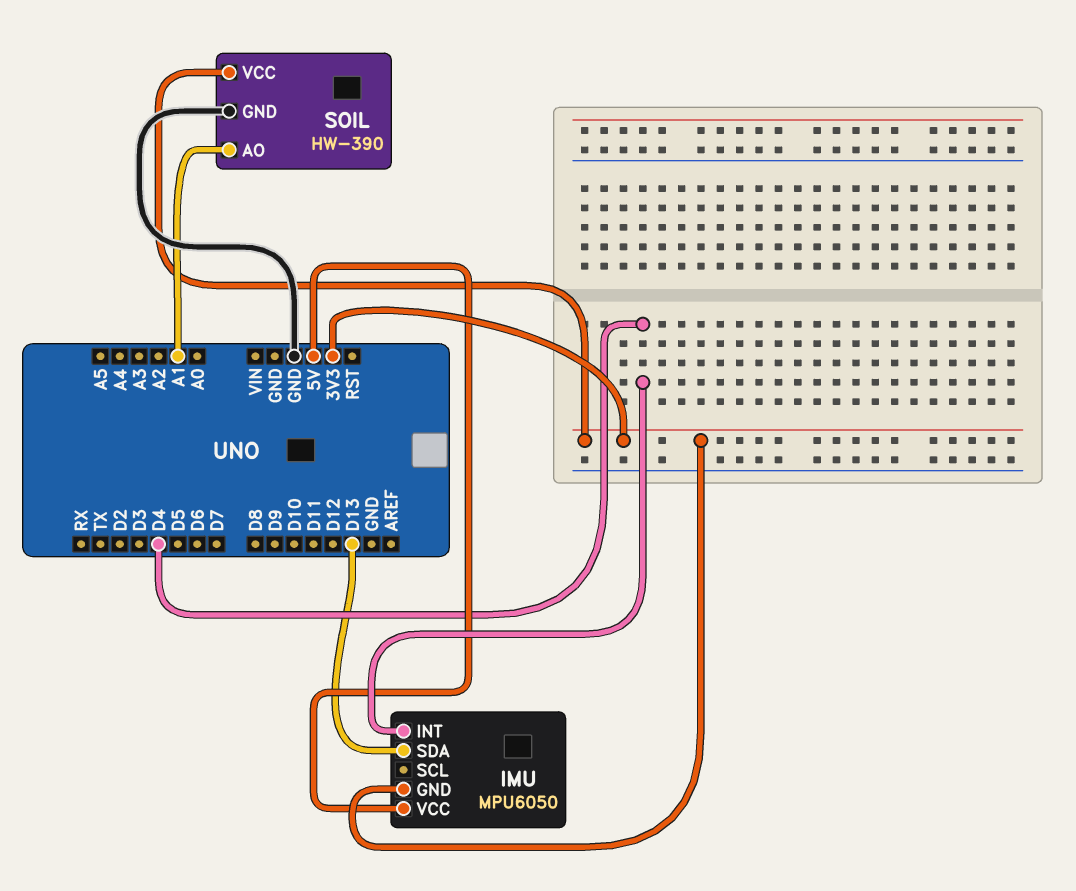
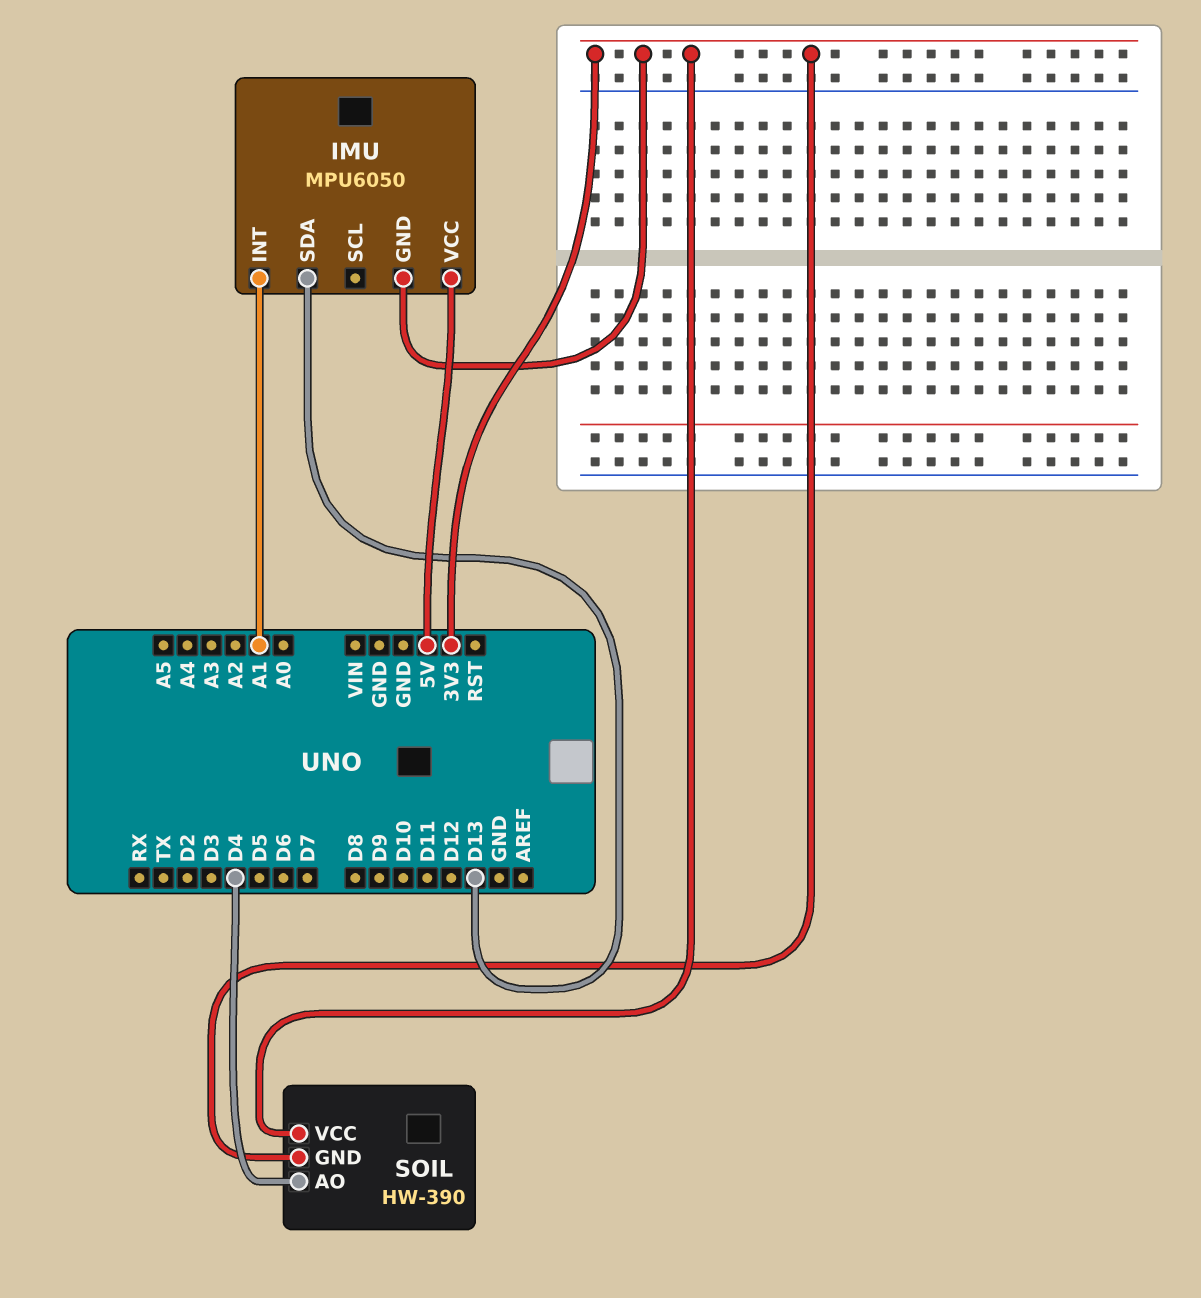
IMU pin INT: D4 -> A1
SOIL pin AO: A1 -> D4
SOIL pin GND: GND -> 3V3

